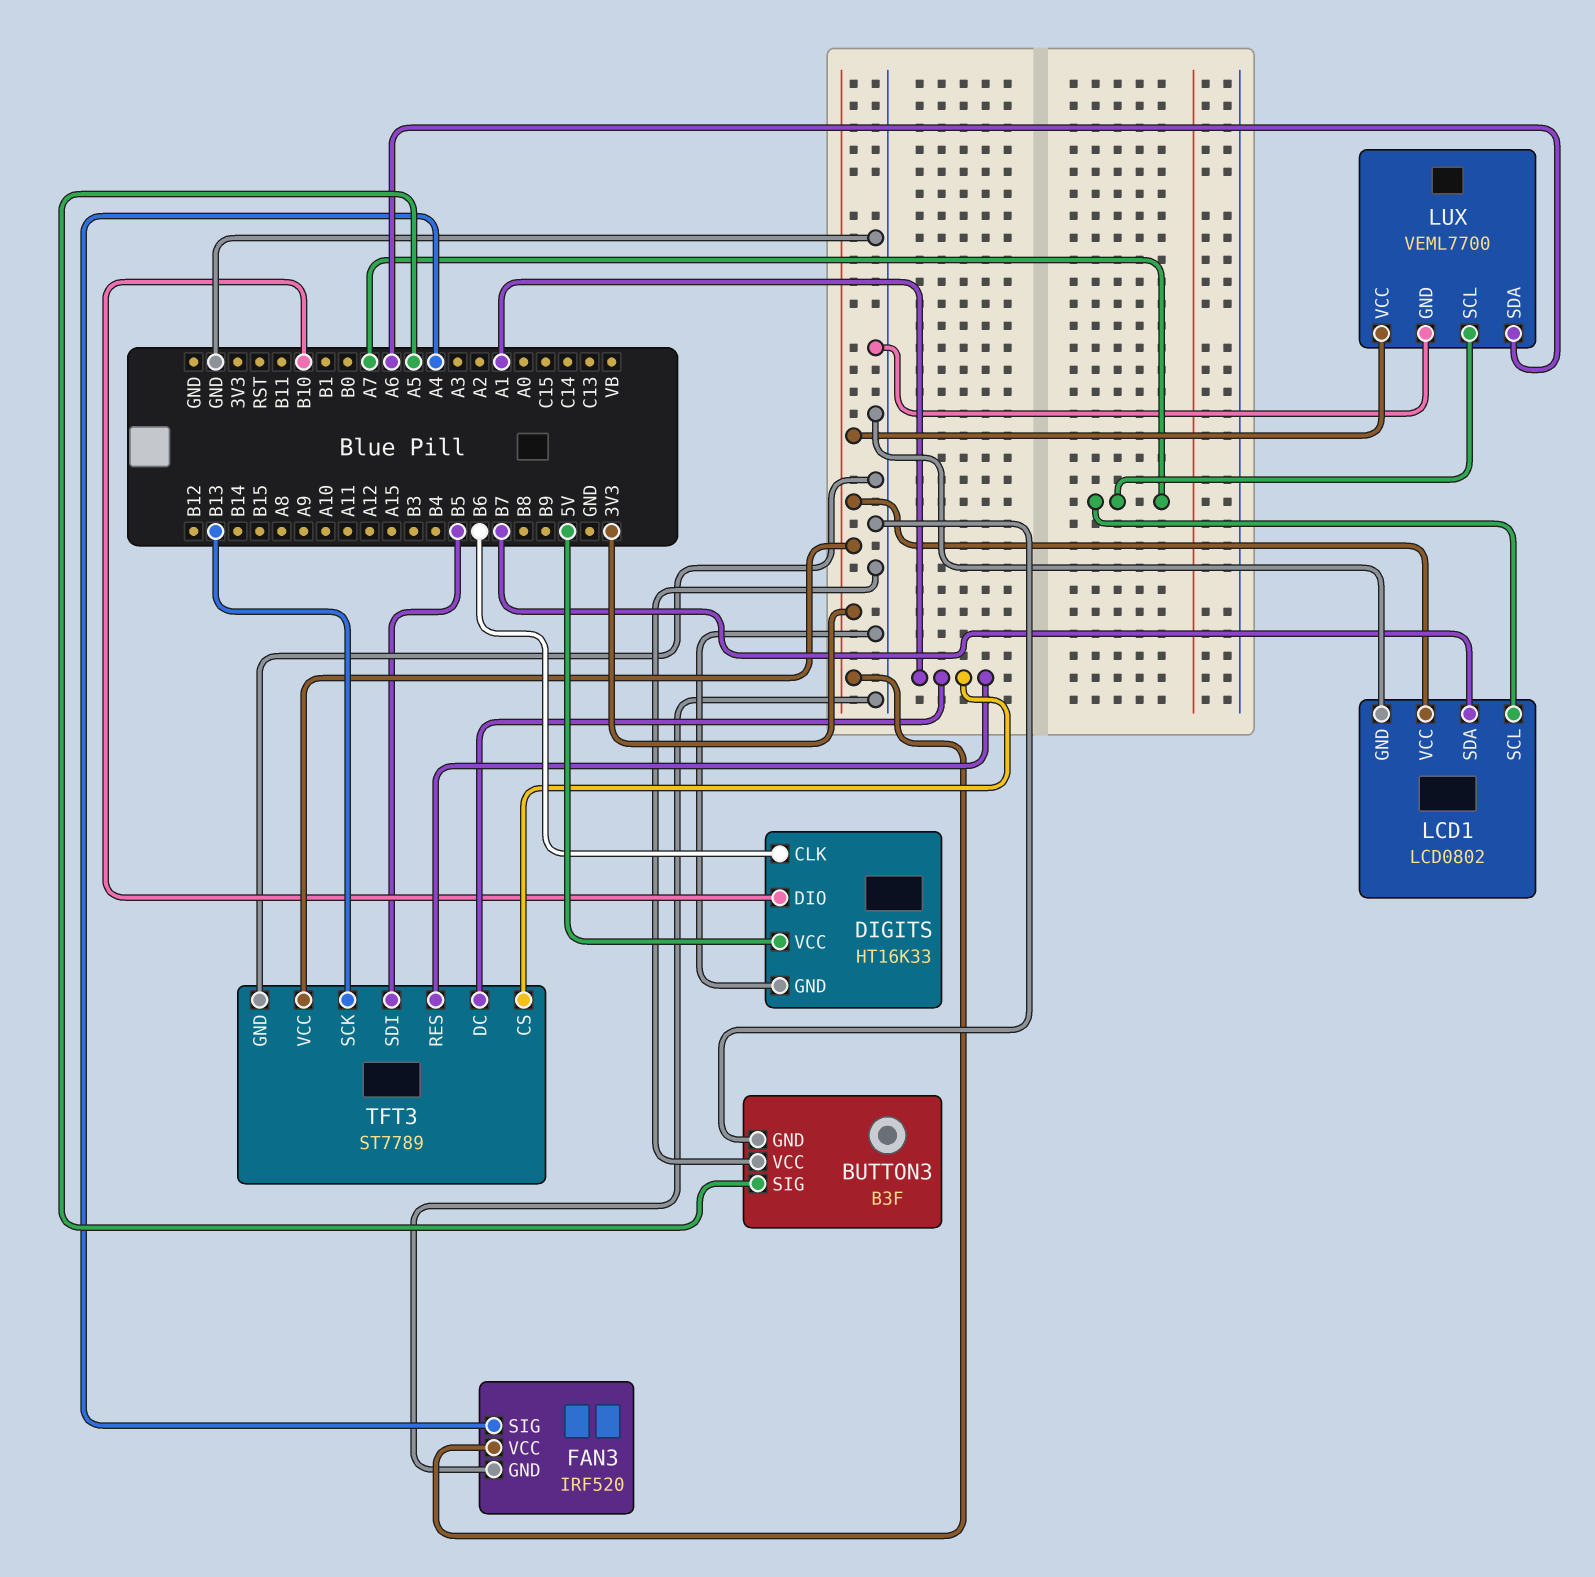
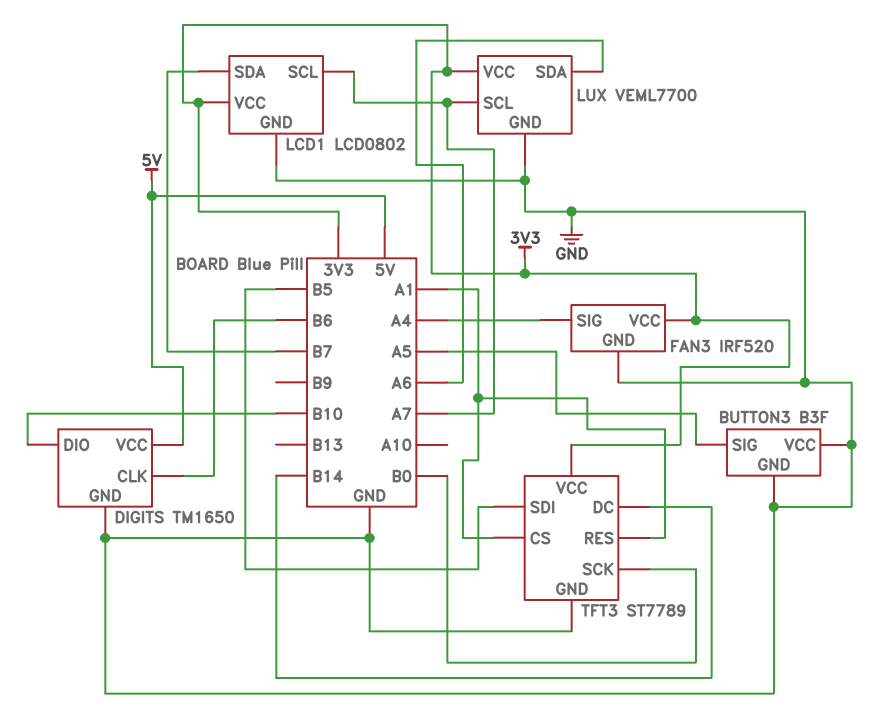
DIGITS: HT16K33 -> TM1650
TFT3 pin DC: A1 -> B14
TFT3 pin SCK: B13 -> B0

